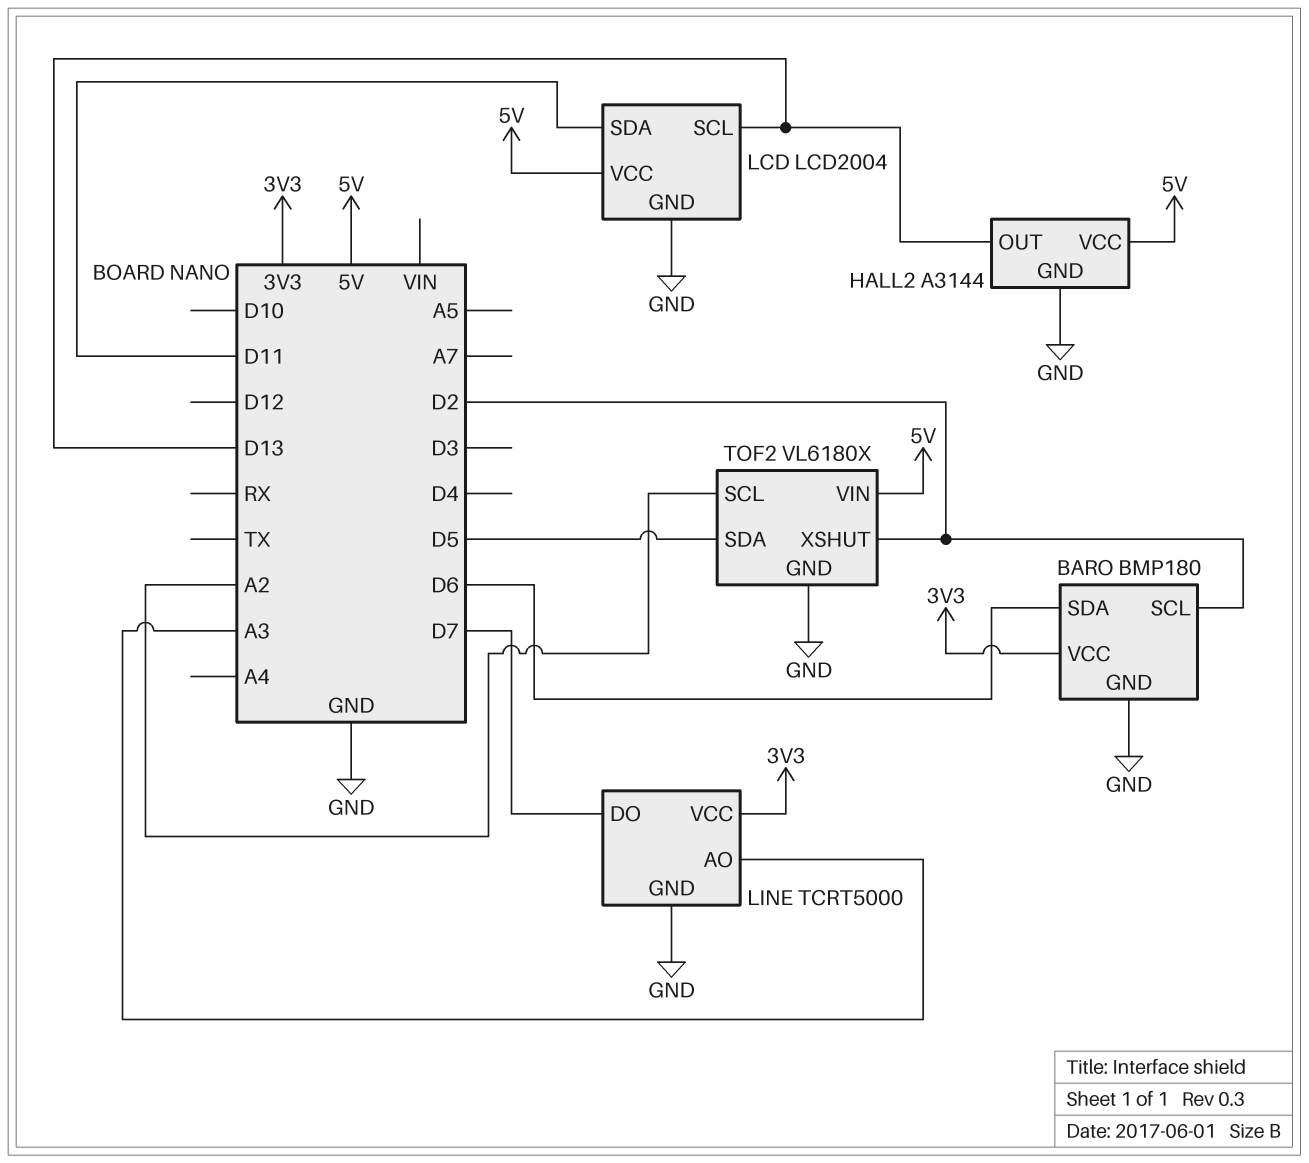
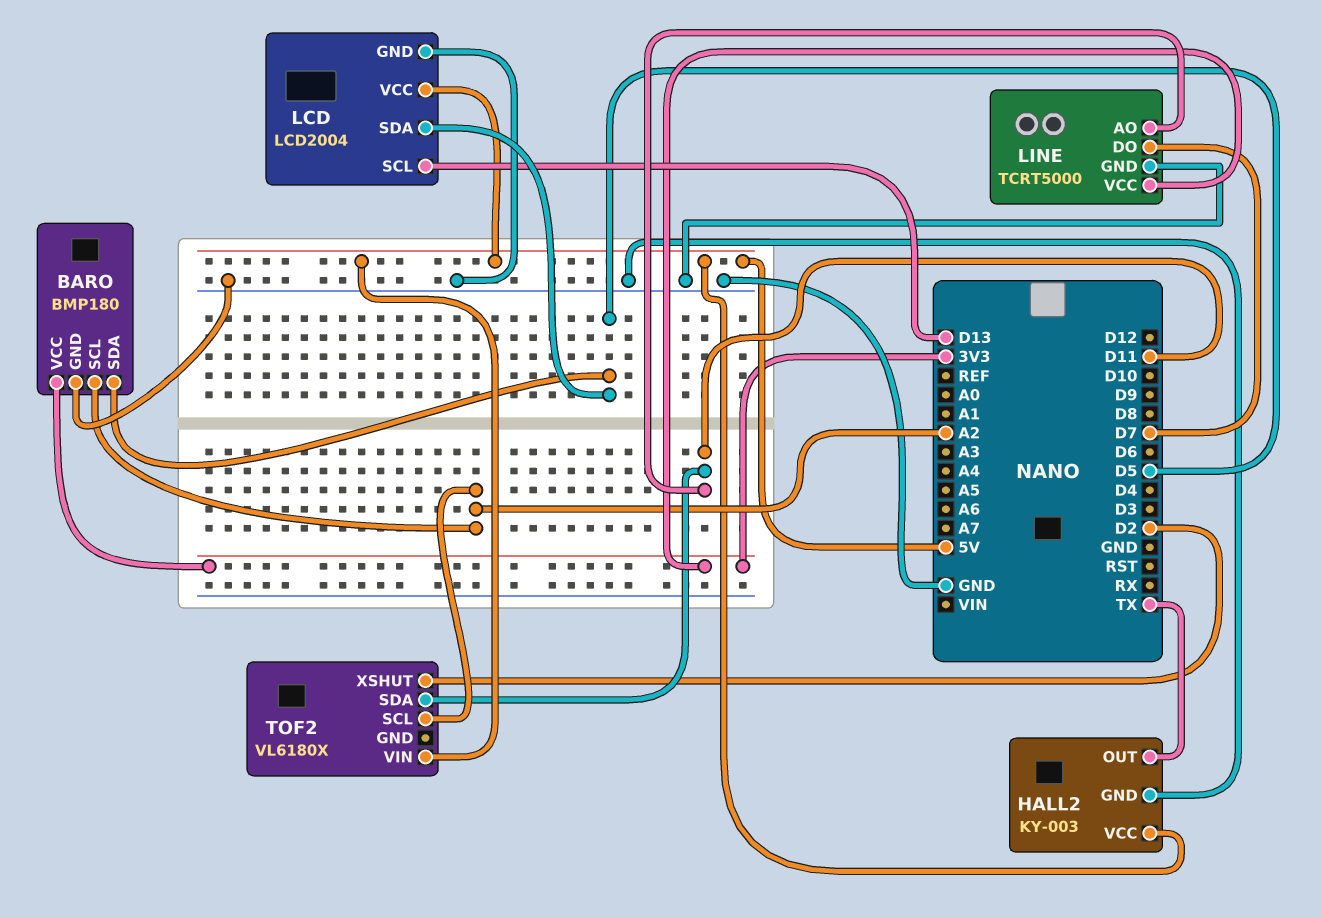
BARO pin SCL: D2 -> A2
BARO pin SDA: D6 -> D5
HALL2: A3144 -> KY-003
HALL2 pin OUT: D13 -> TX
LCD pin SDA: D11 -> D5
LINE pin AO: A3 -> D11
TOF2 pin GND: GND -> none
TOF2 pin SDA: D5 -> D11

